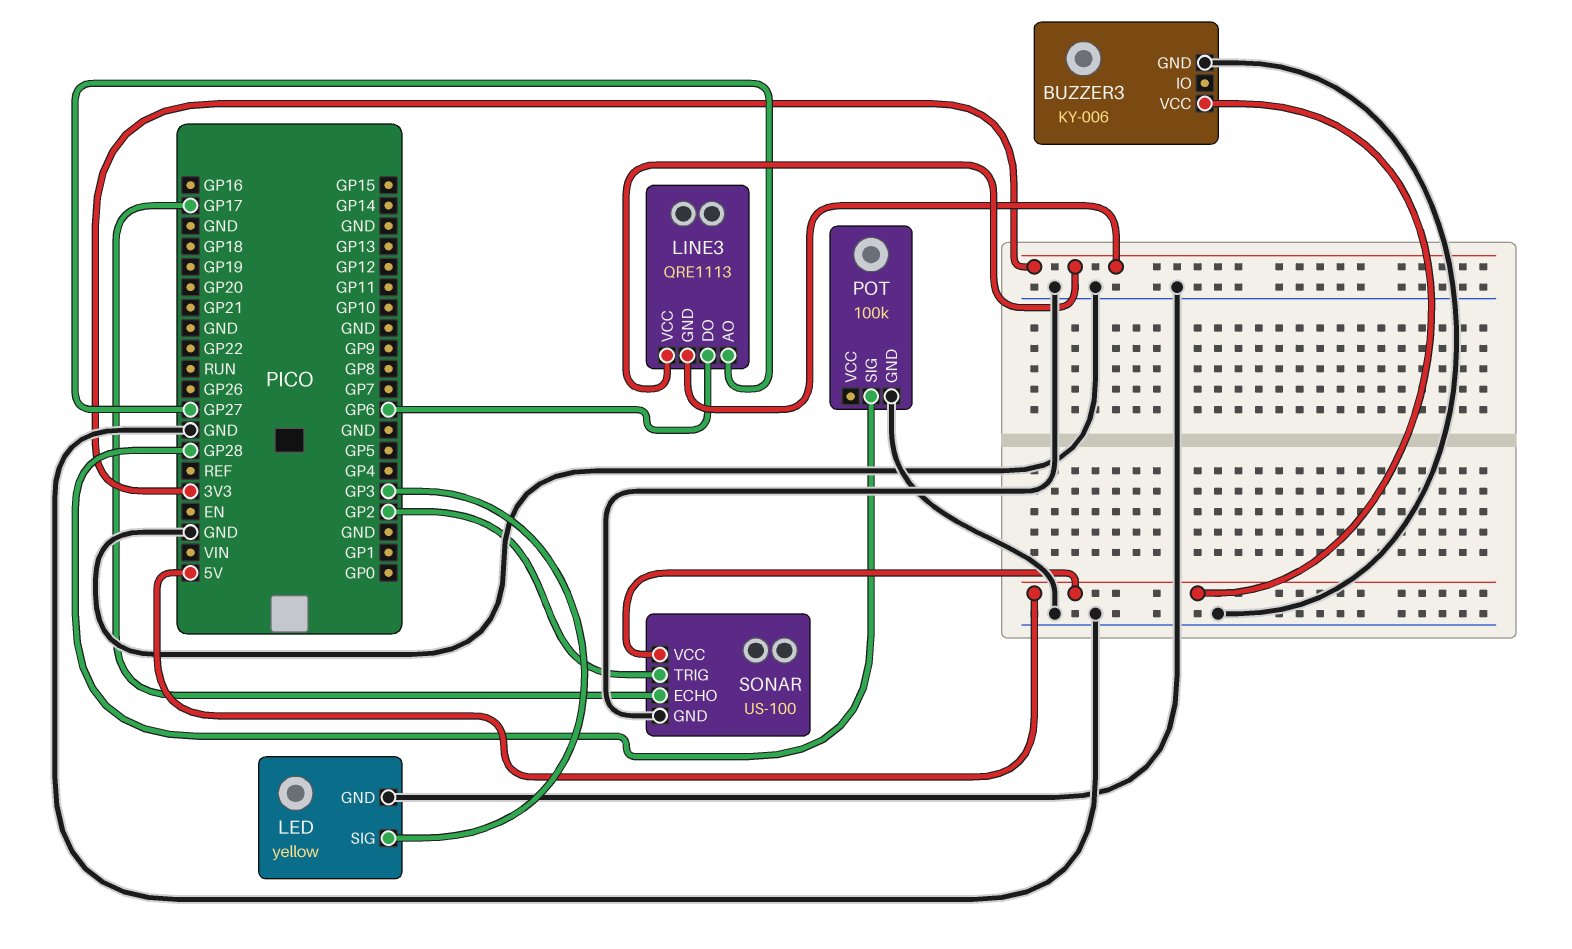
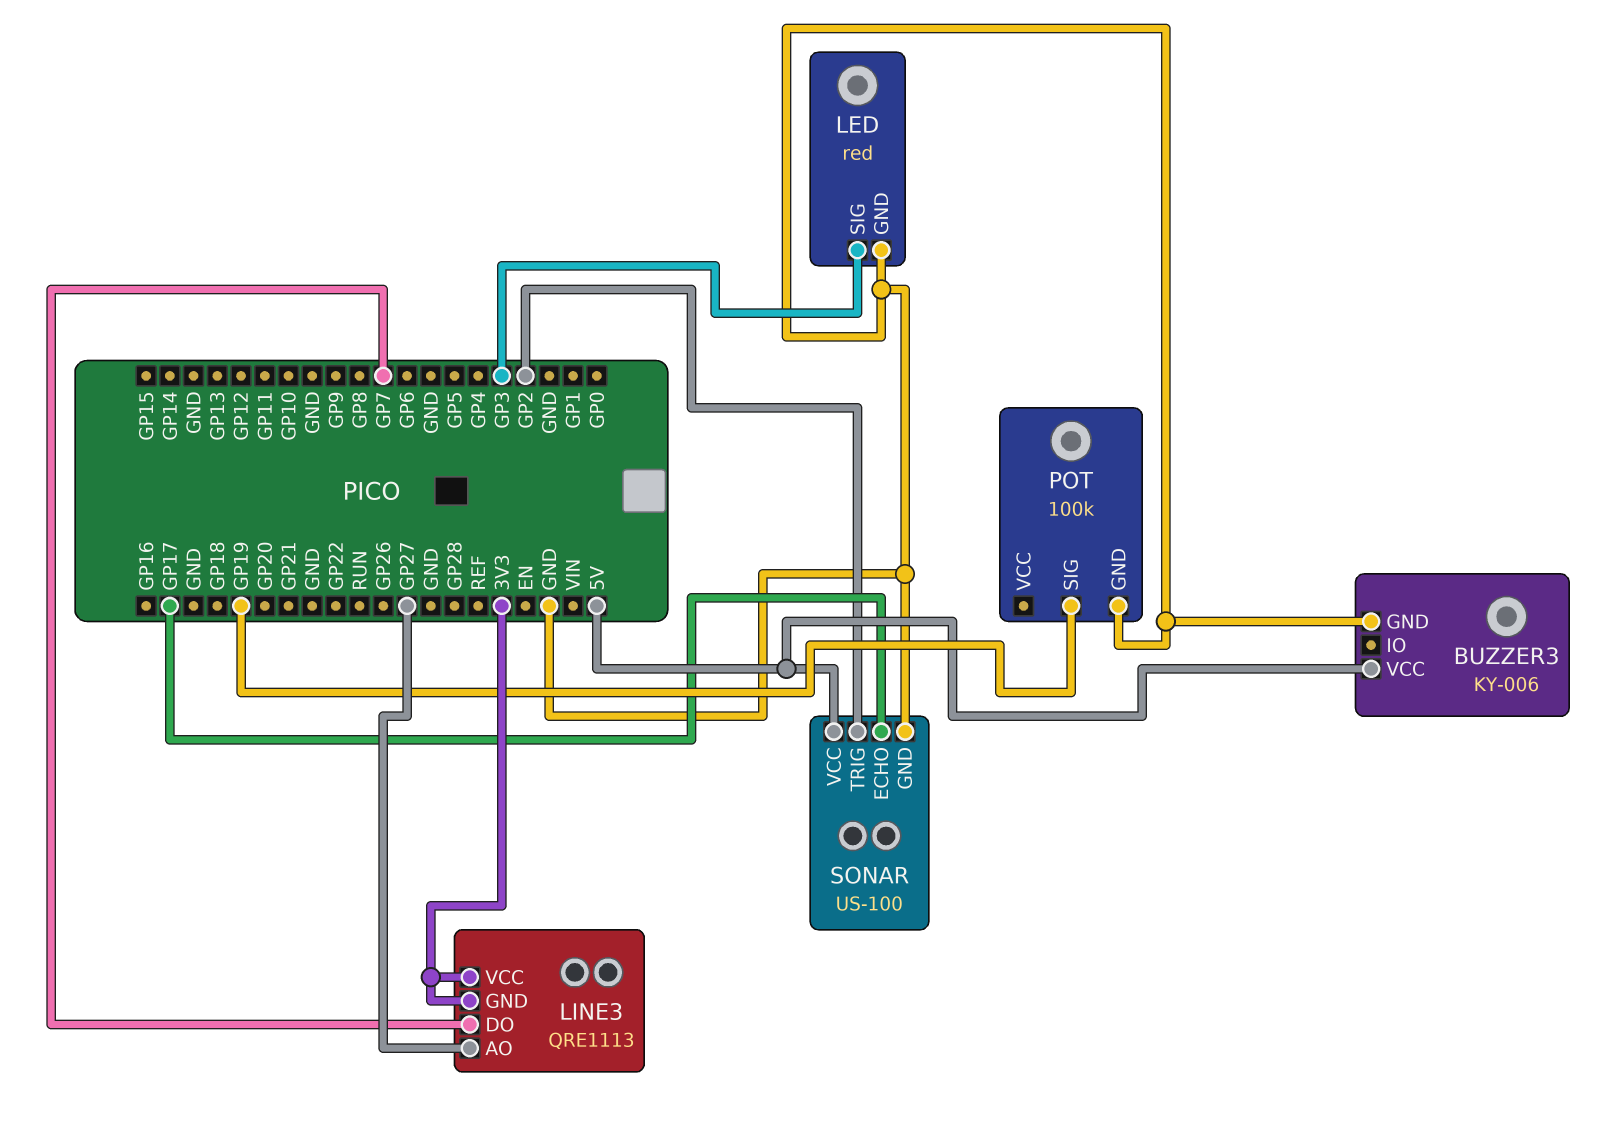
LED: yellow -> red
LINE3 pin DO: GP6 -> GP7
POT pin SIG: GP28 -> GP19

